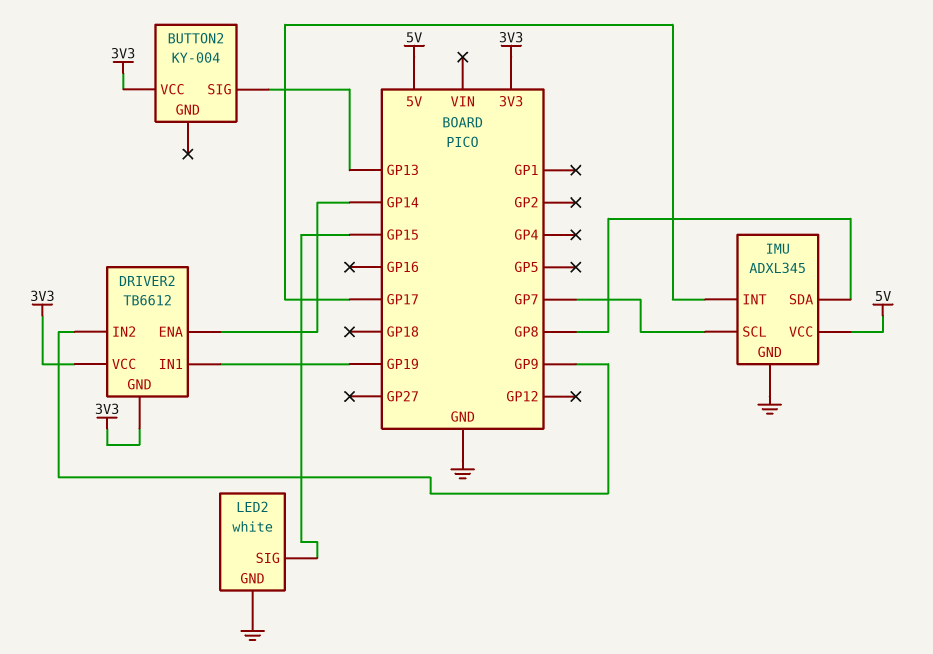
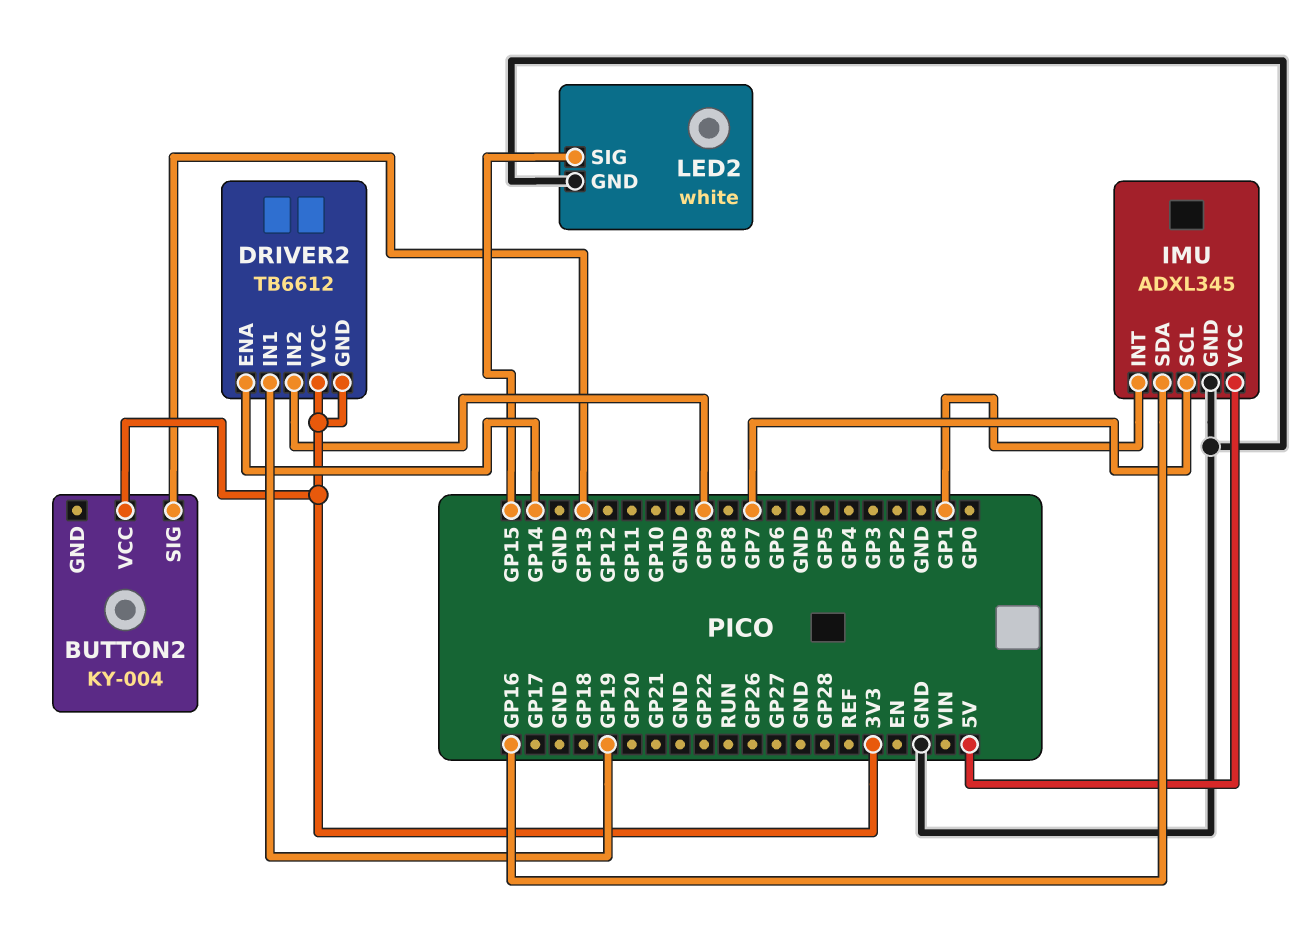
IMU pin INT: GP17 -> GP1
IMU pin SDA: GP8 -> GP16

